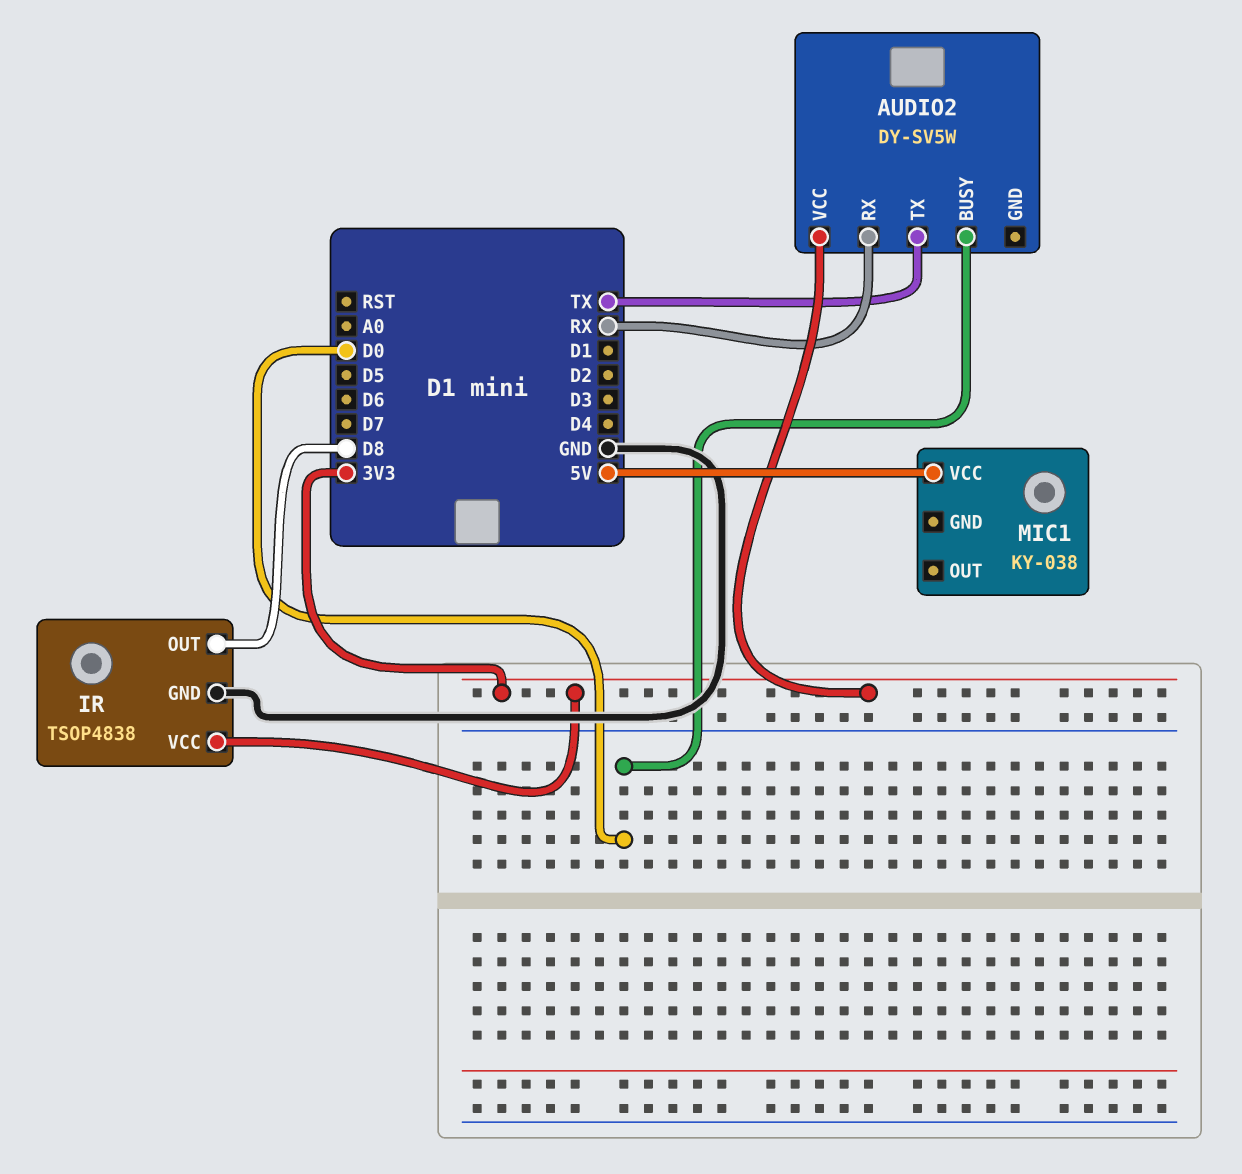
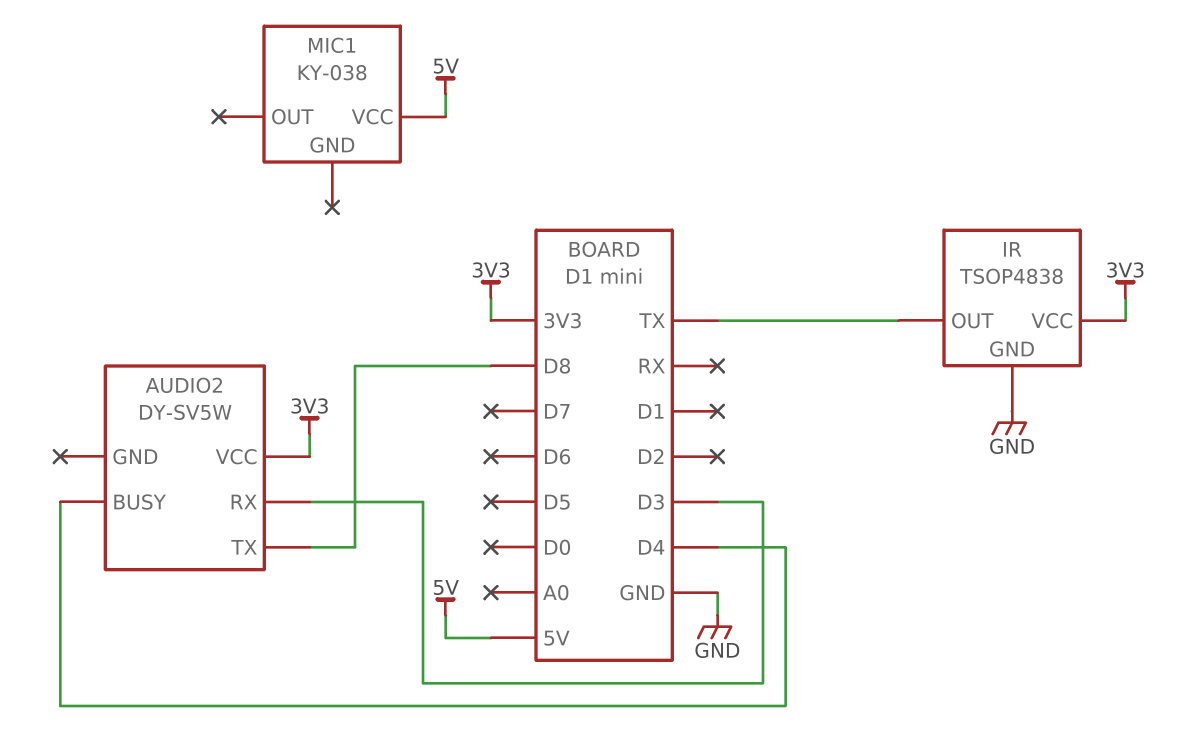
AUDIO2 pin BUSY: D0 -> D4
AUDIO2 pin RX: RX -> D3
AUDIO2 pin TX: TX -> D8
IR pin OUT: D8 -> TX

